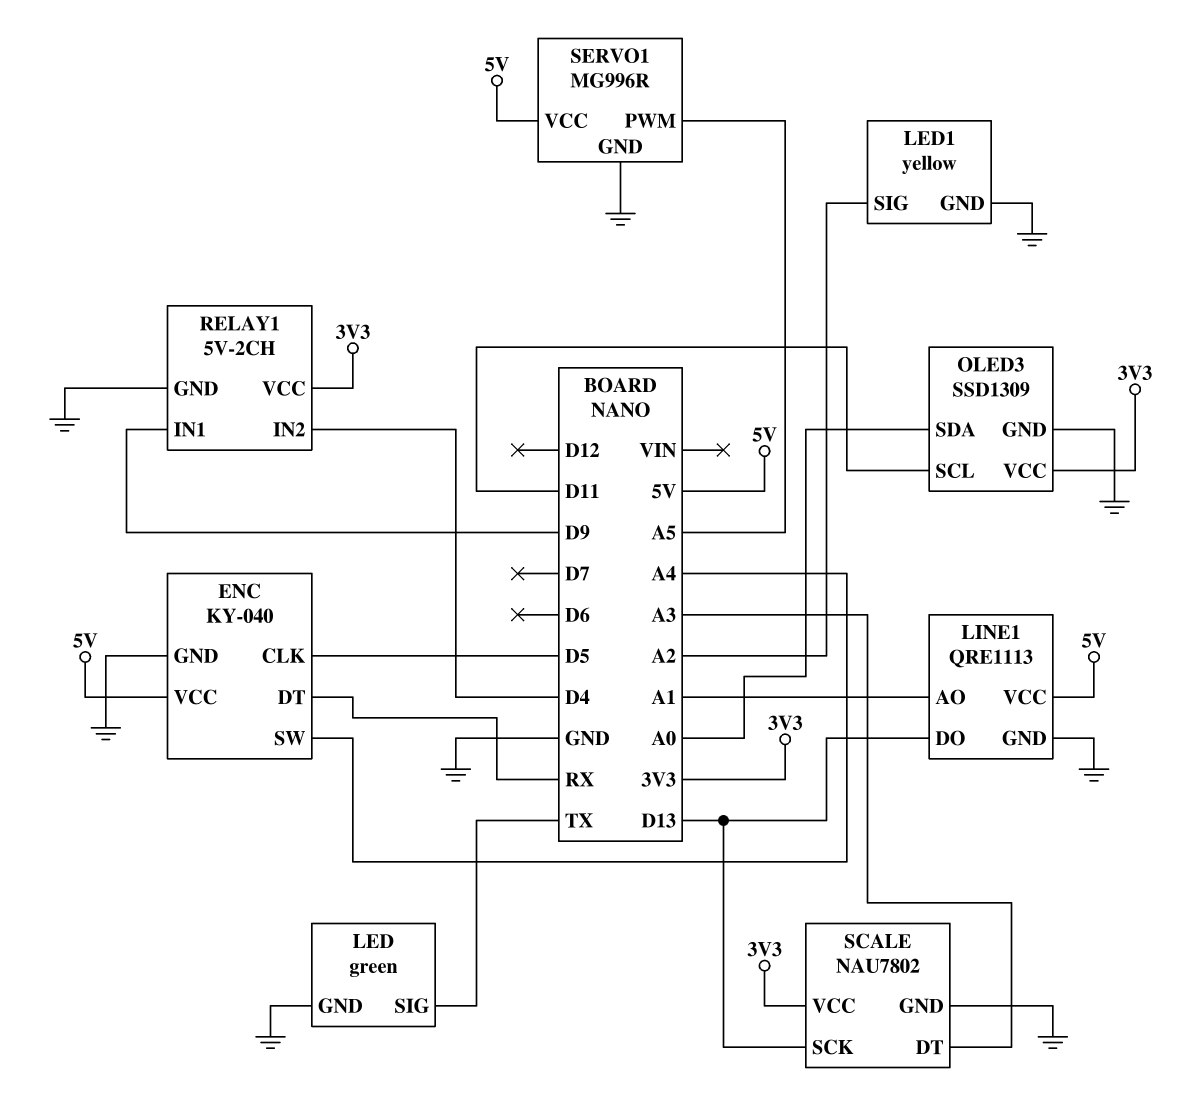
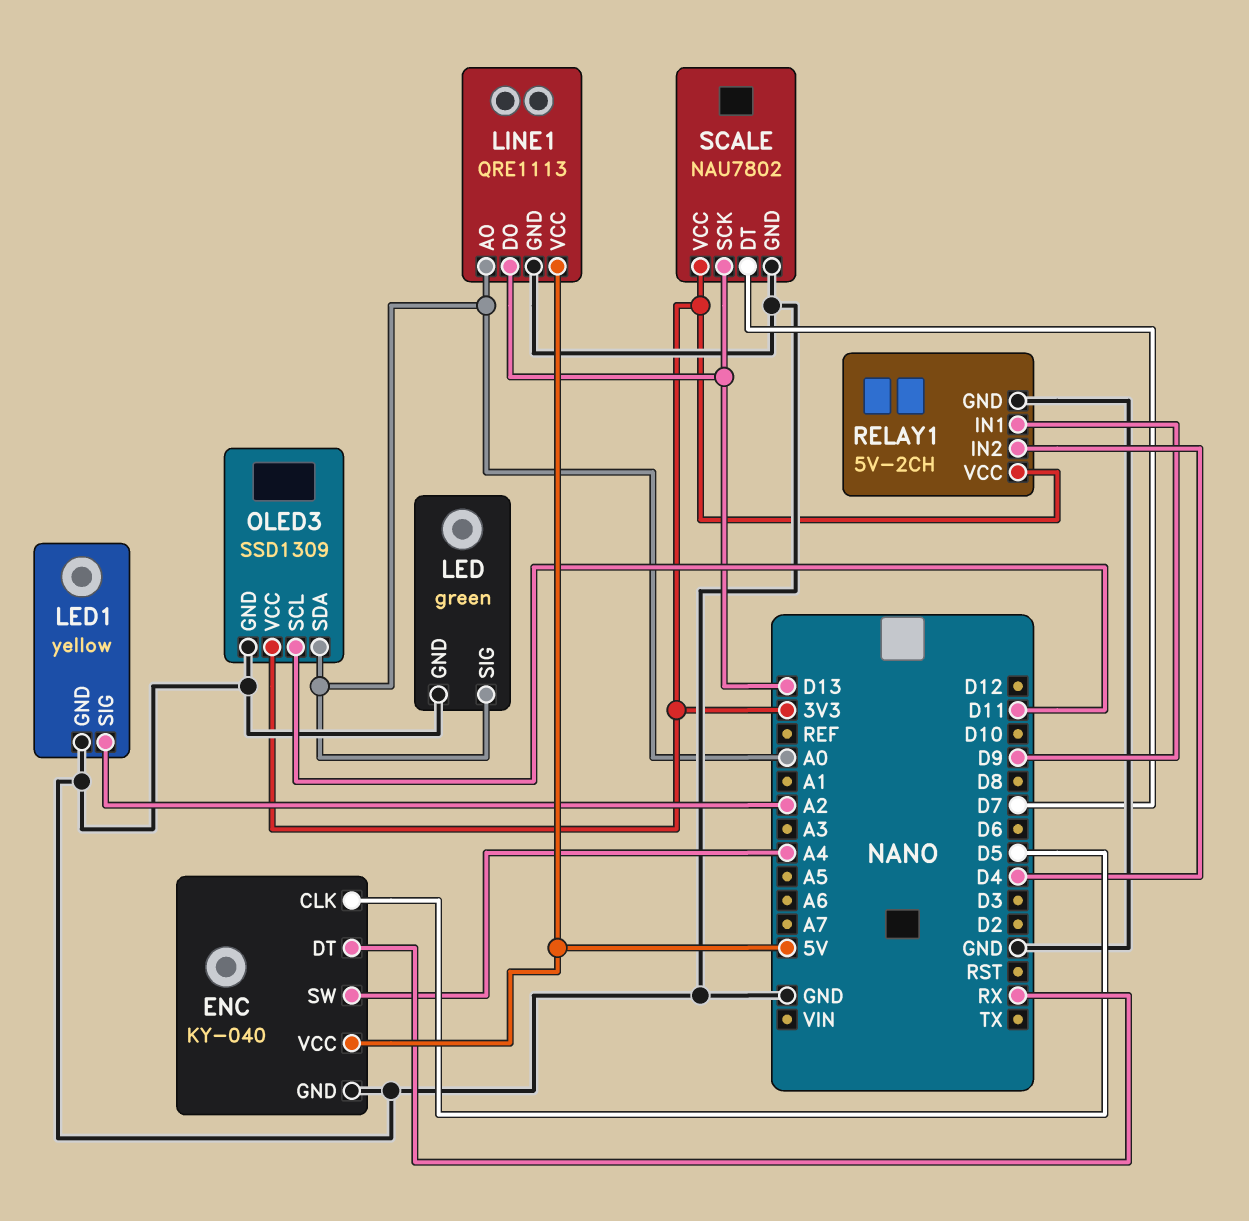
LED pin SIG: TX -> A0
LINE1 pin AO: A1 -> A0
SCALE pin DT: A3 -> D7
SERVO1: MG996R -> none
SERVO1 pin GND: GND -> none
SERVO1 pin PWM: A5 -> none
SERVO1 pin VCC: 5V -> none

